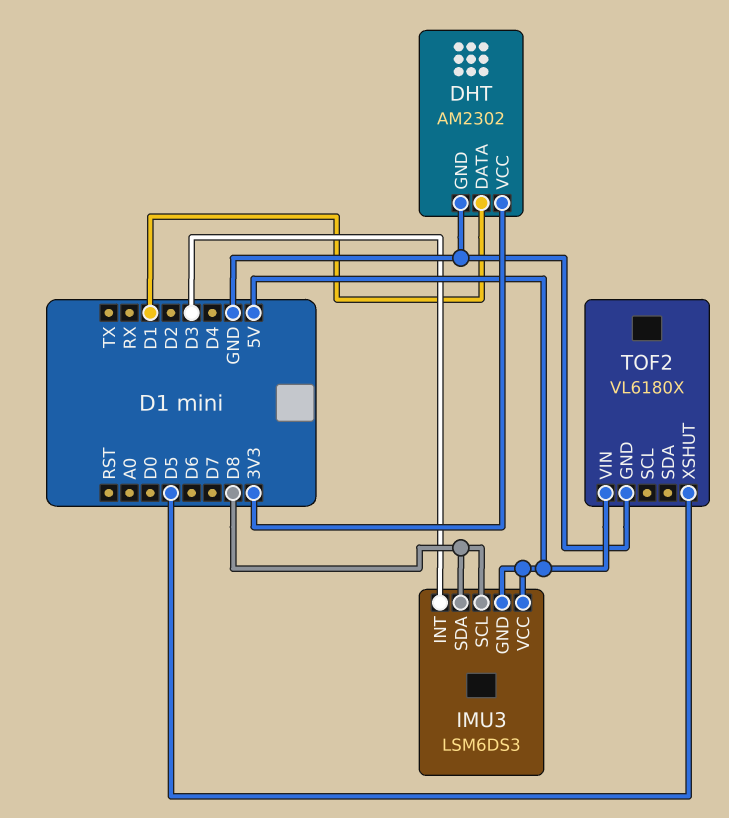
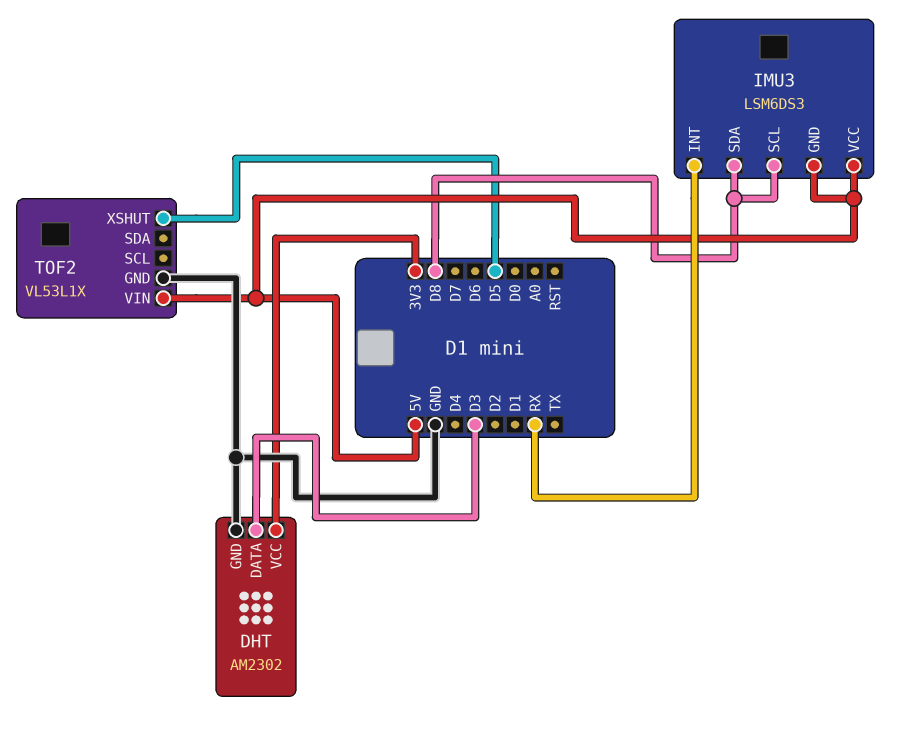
DHT pin DATA: D1 -> D3
IMU3 pin INT: D3 -> RX
TOF2: VL6180X -> VL53L1X

